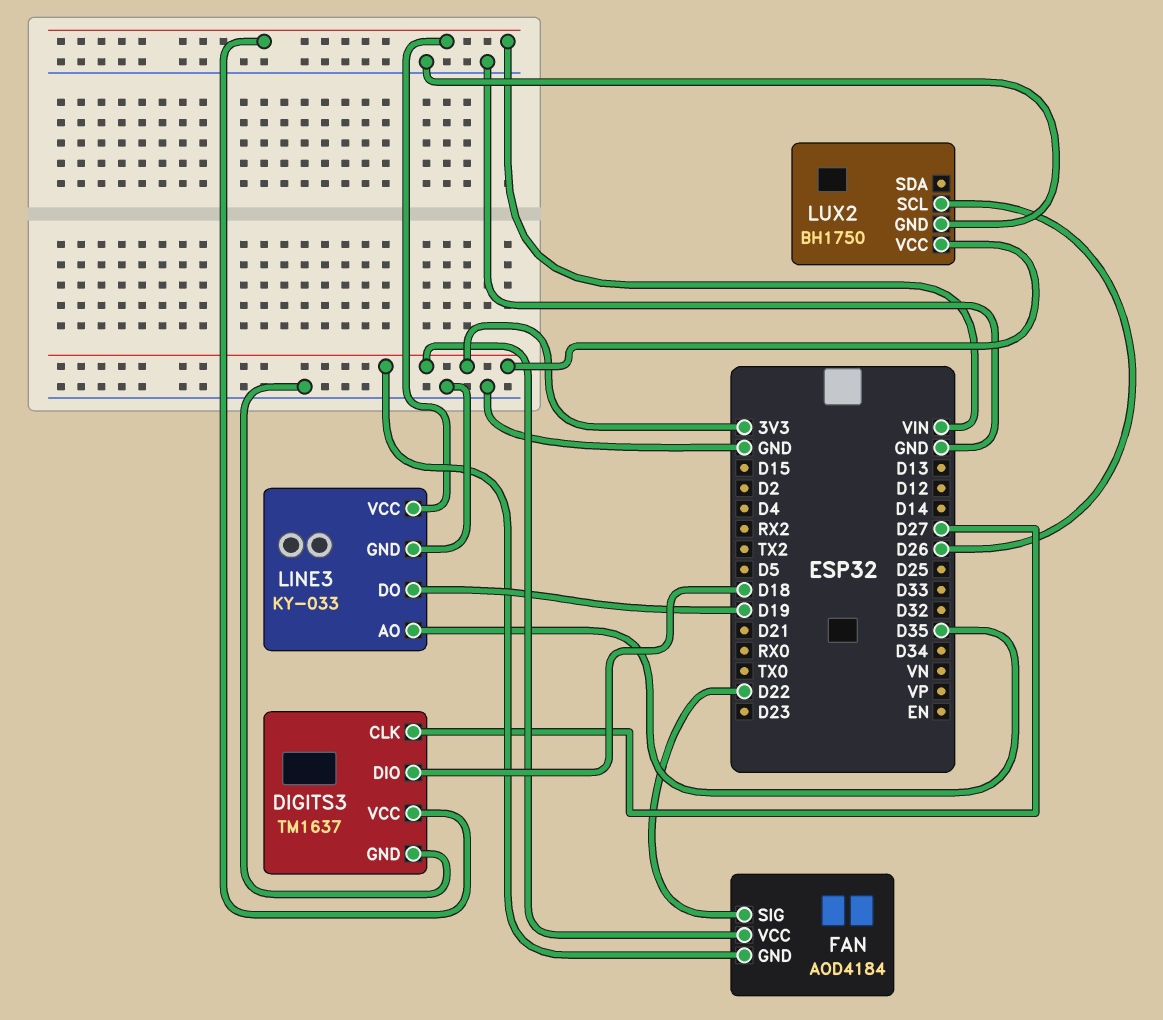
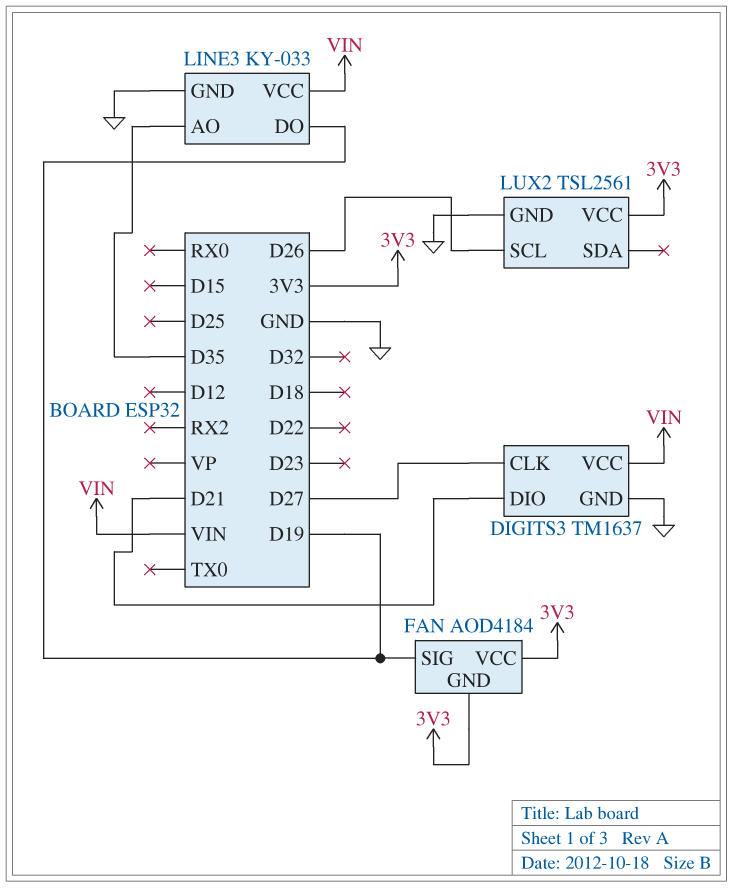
DIGITS3 pin DIO: D18 -> D21
FAN pin SIG: D22 -> D19
LUX2: BH1750 -> TSL2561

